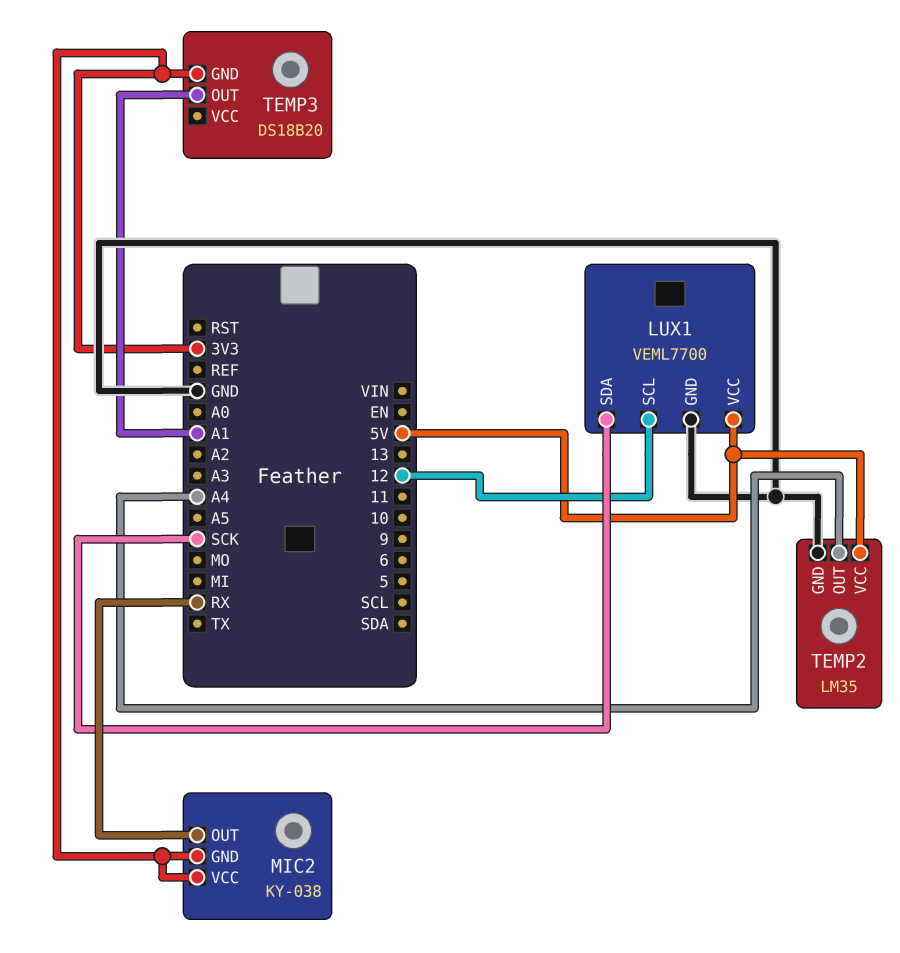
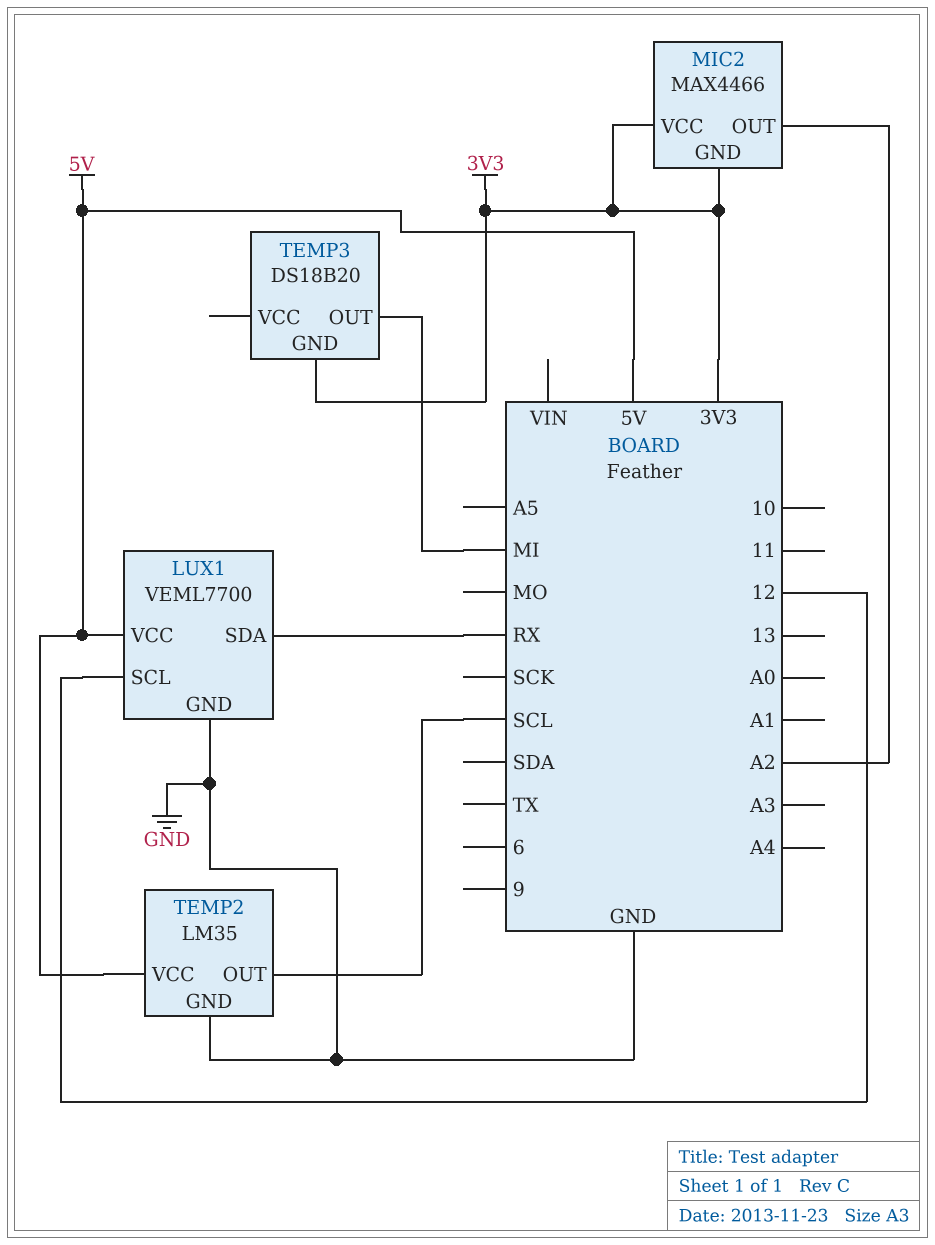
LUX1 pin SDA: SCK -> RX
MIC2: KY-038 -> MAX4466
MIC2 pin OUT: RX -> A2
TEMP2 pin OUT: A4 -> SCL
TEMP3 pin OUT: A1 -> MI

